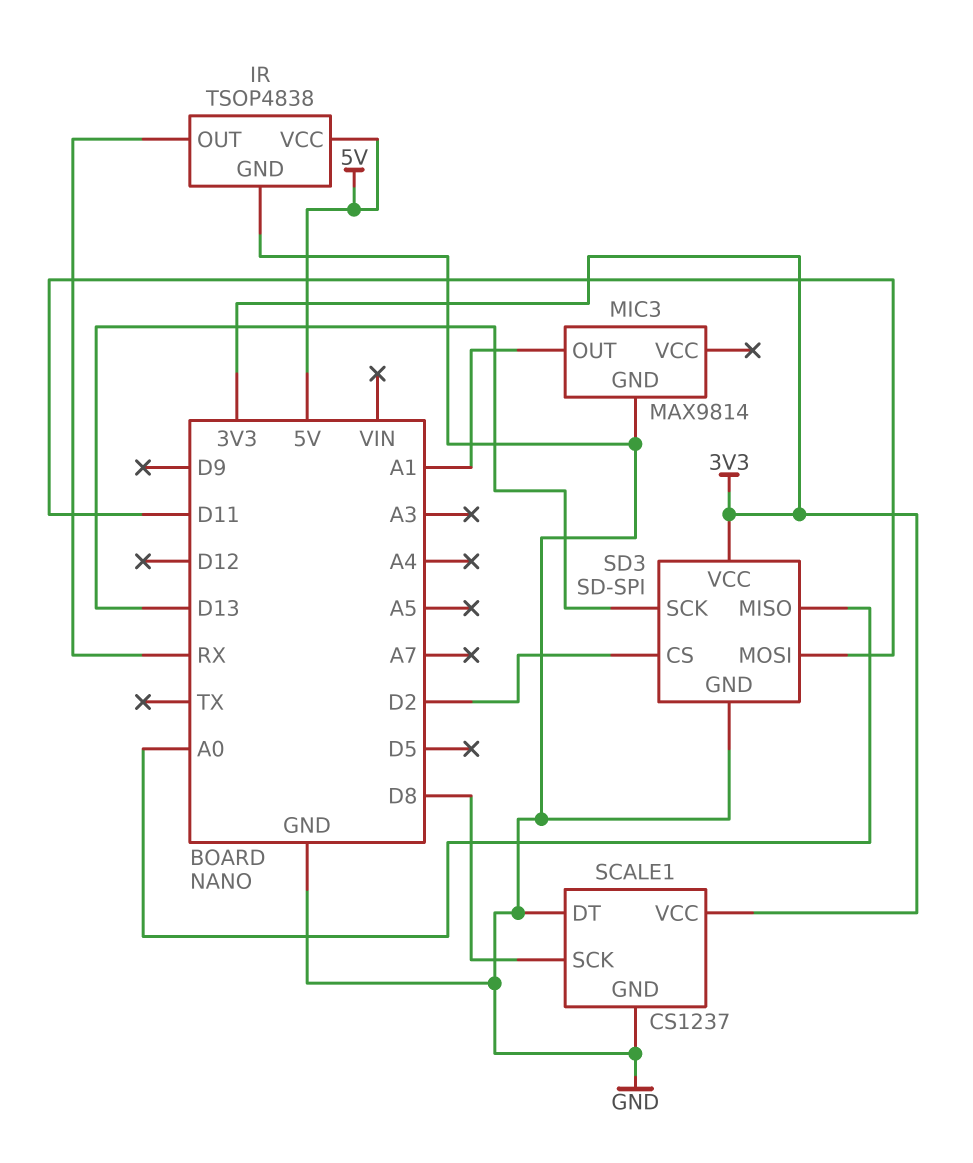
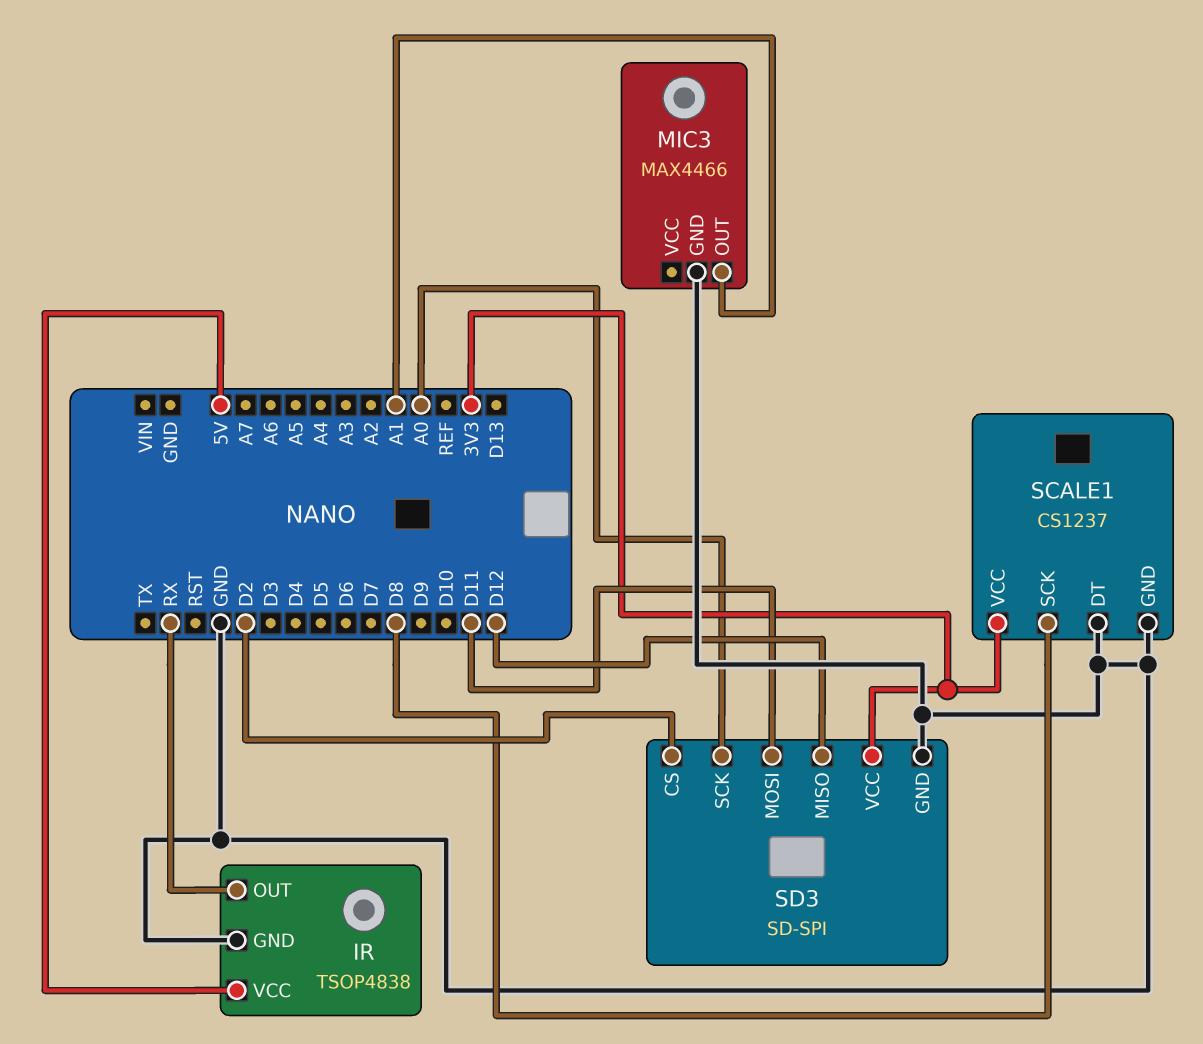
MIC3: MAX9814 -> MAX4466
SD3 pin MISO: A0 -> D12
SD3 pin SCK: D13 -> A0

